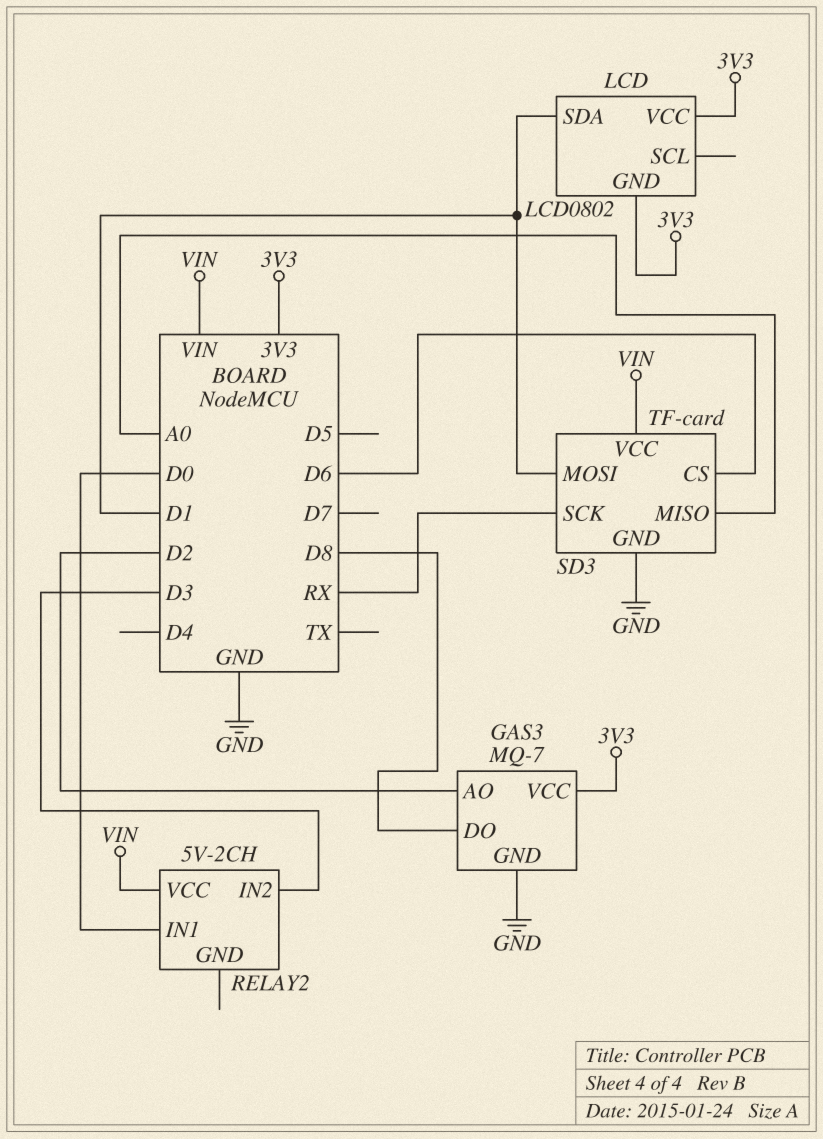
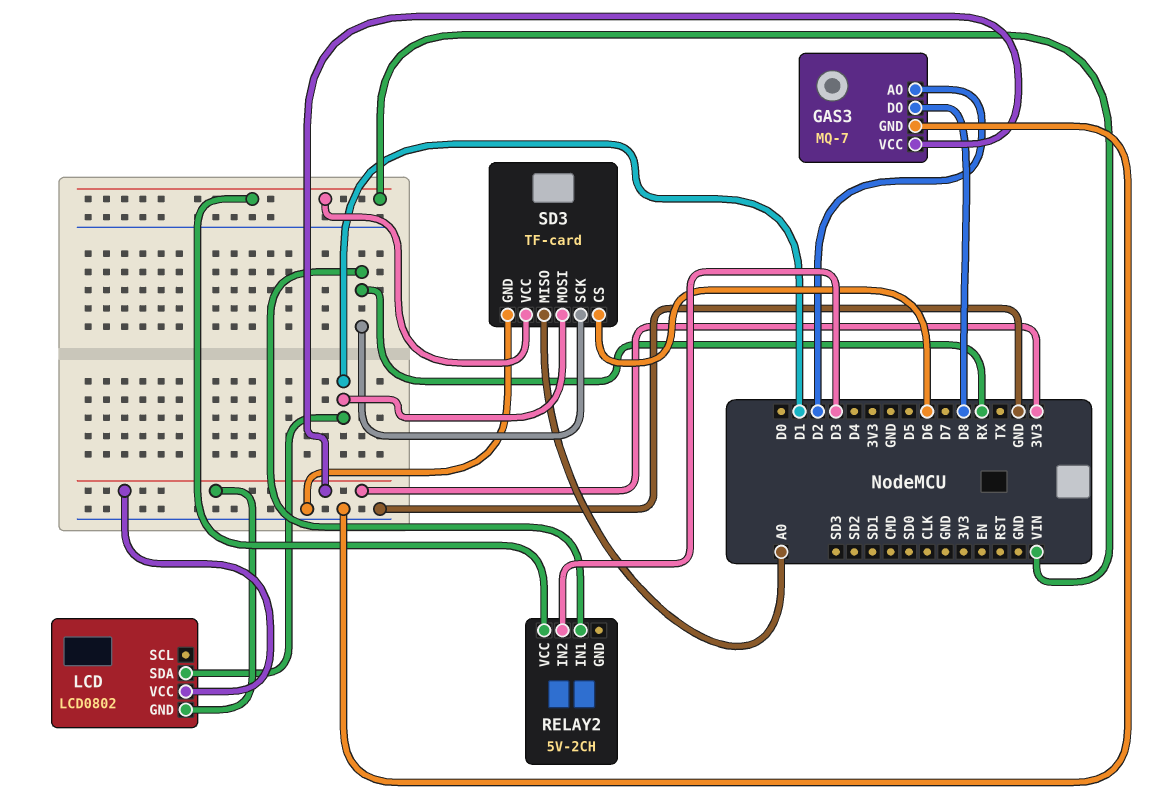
RELAY2 pin IN1: D0 -> RX

